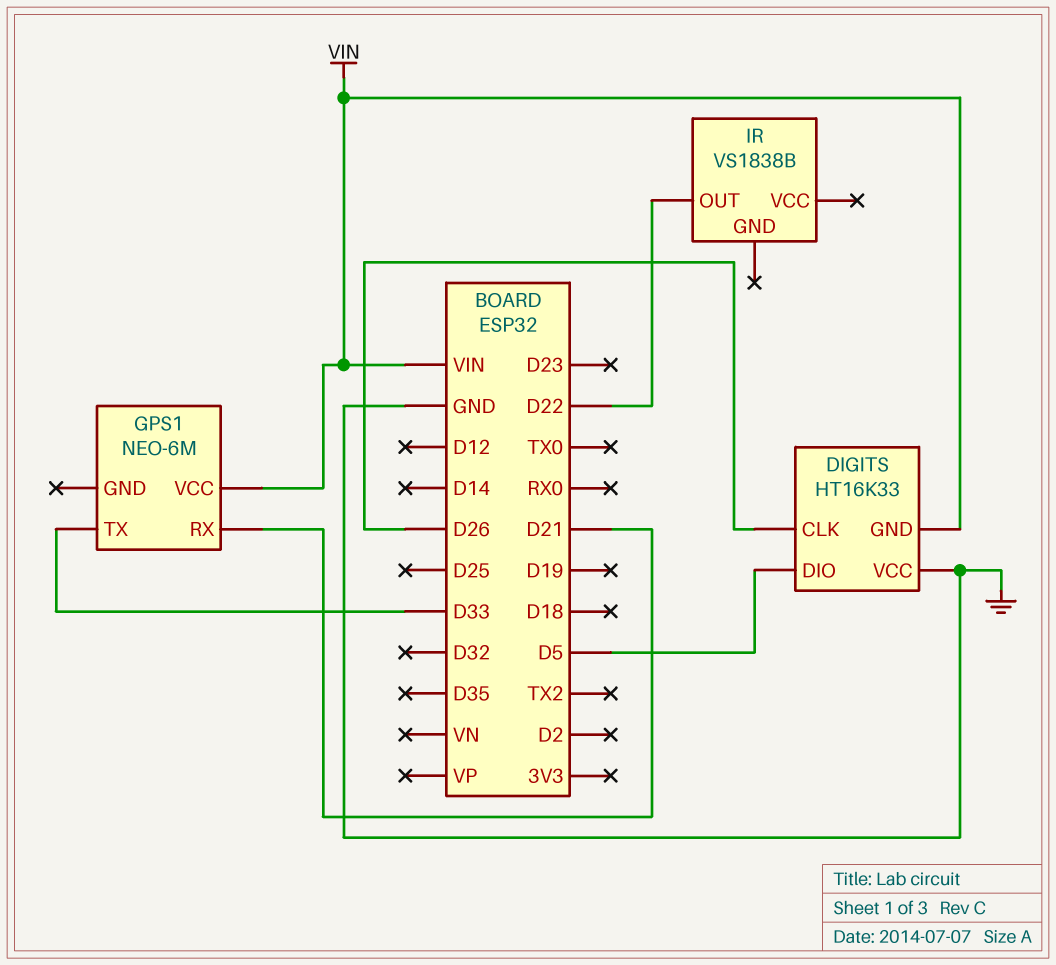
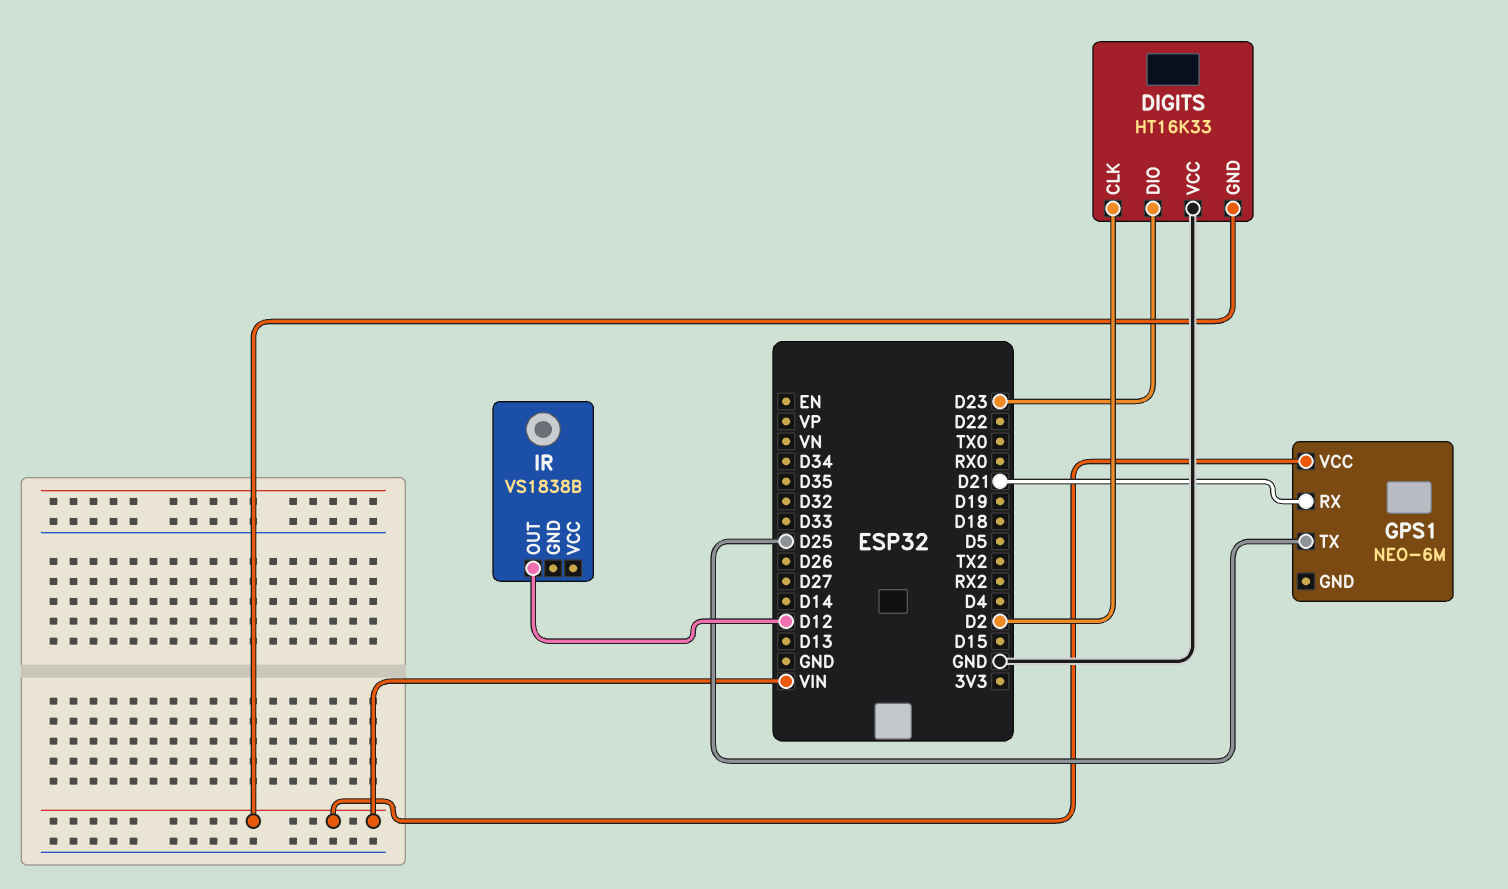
DIGITS pin CLK: D26 -> D2
DIGITS pin DIO: D5 -> D23
GPS1 pin TX: D33 -> D25
IR pin OUT: D22 -> D12

